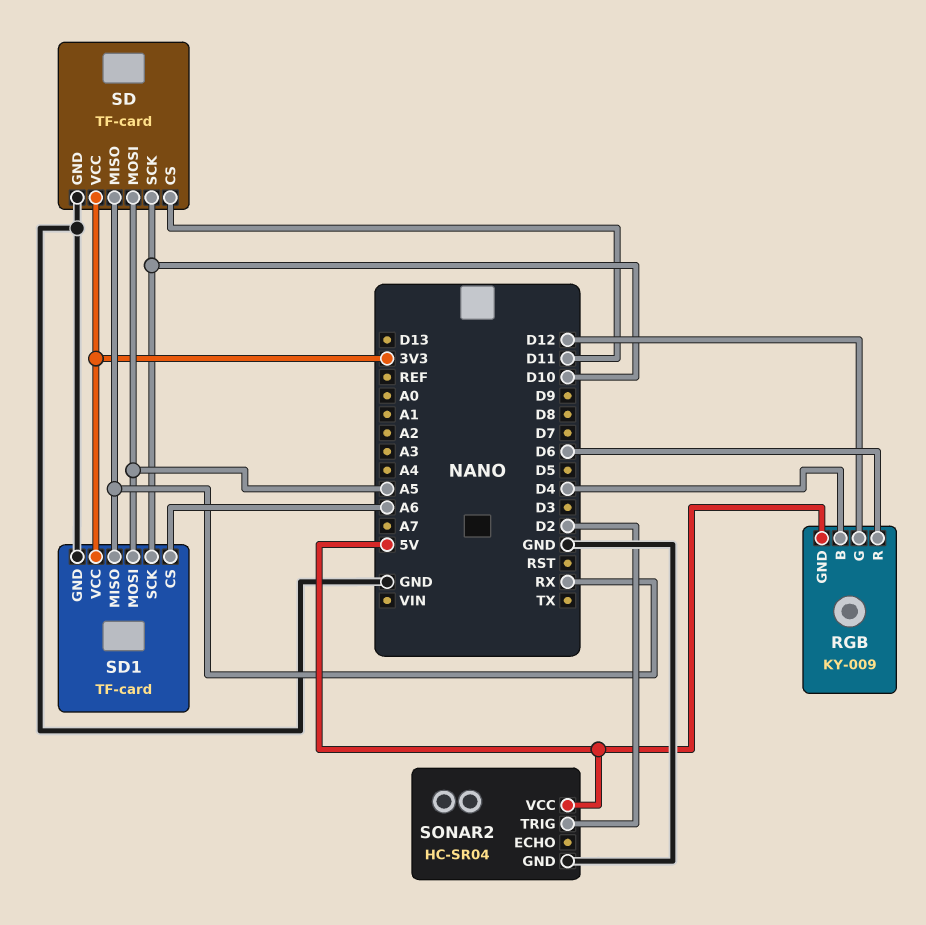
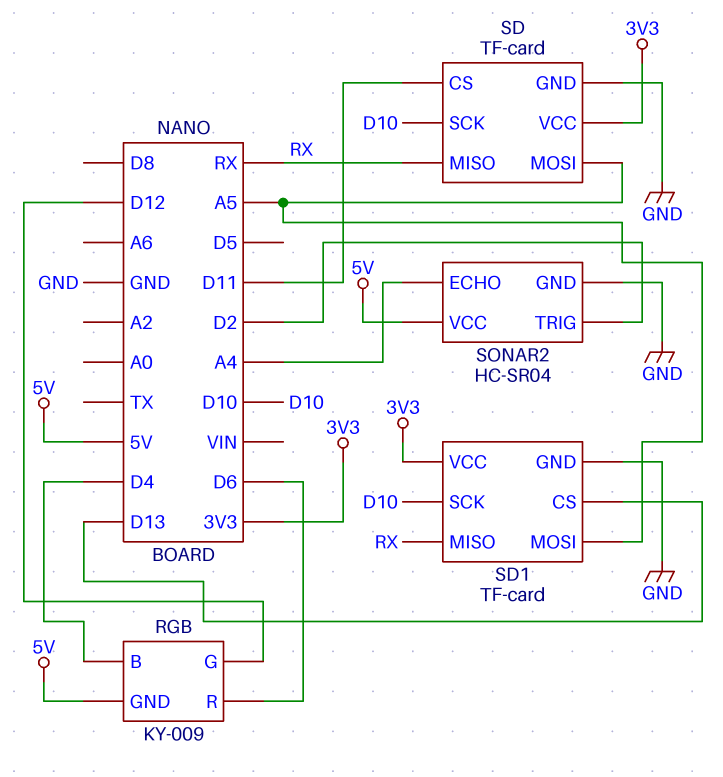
SD1 pin CS: A6 -> D13
SONAR2 pin ECHO: none -> A4

